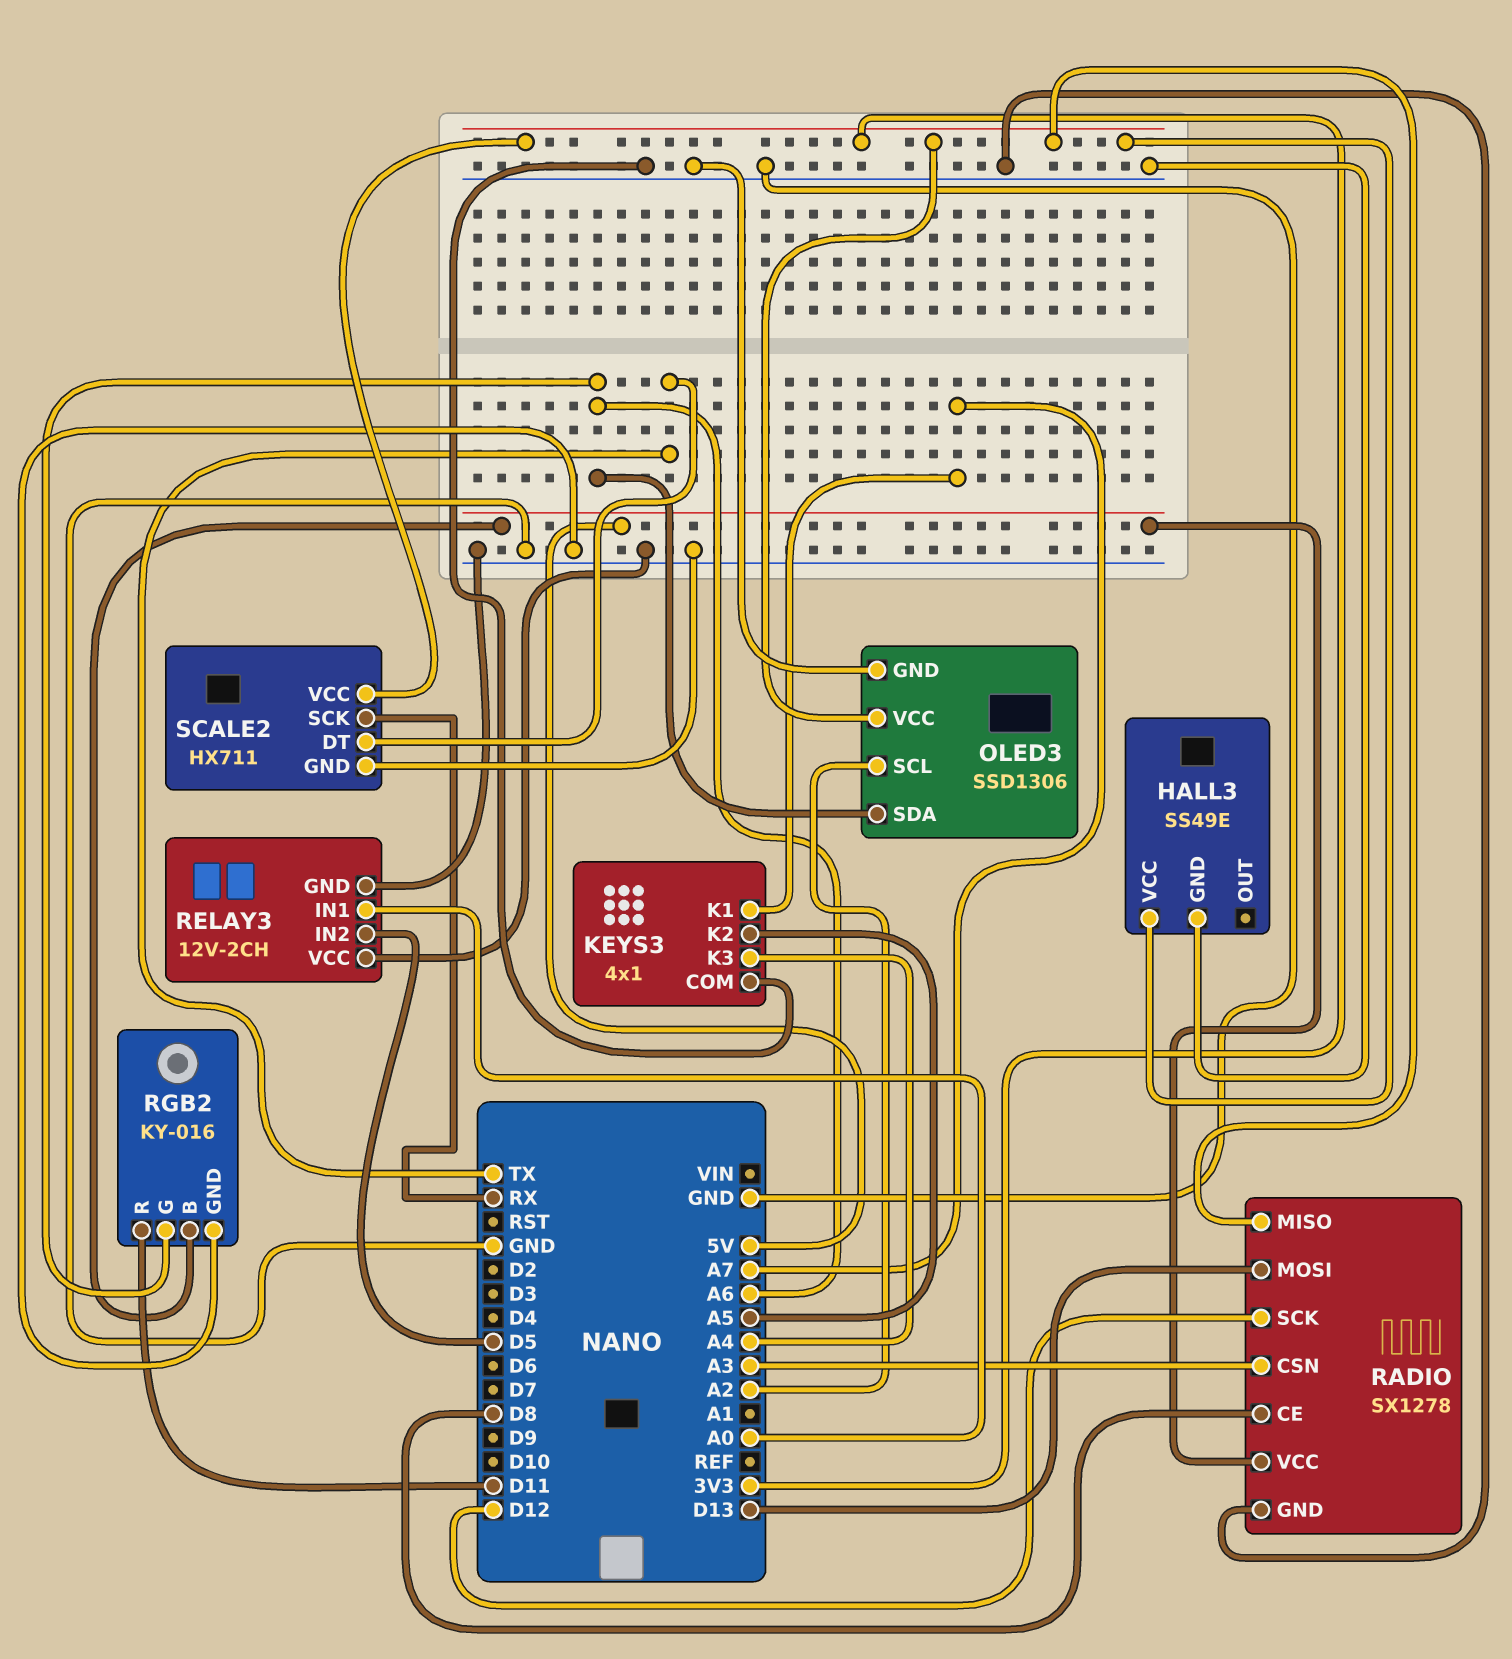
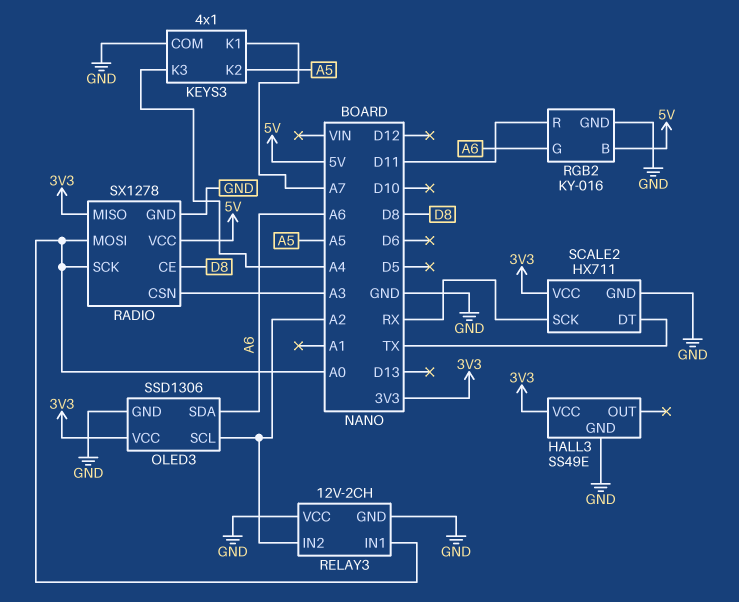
RADIO pin MOSI: D13 -> A0
RADIO pin SCK: D12 -> A0
RELAY3 pin IN2: D5 -> A2

